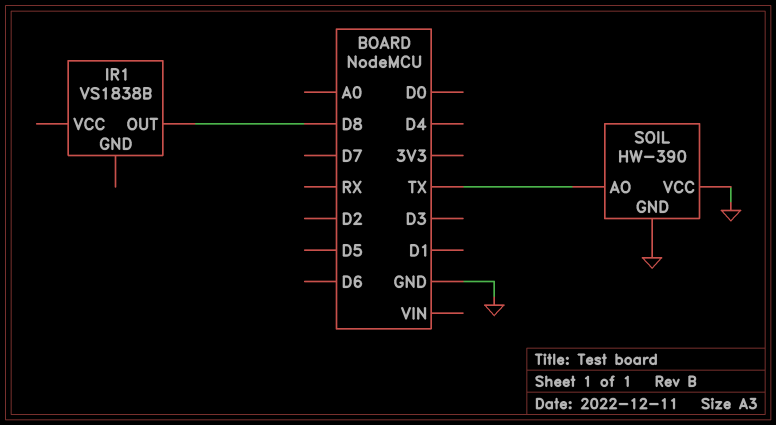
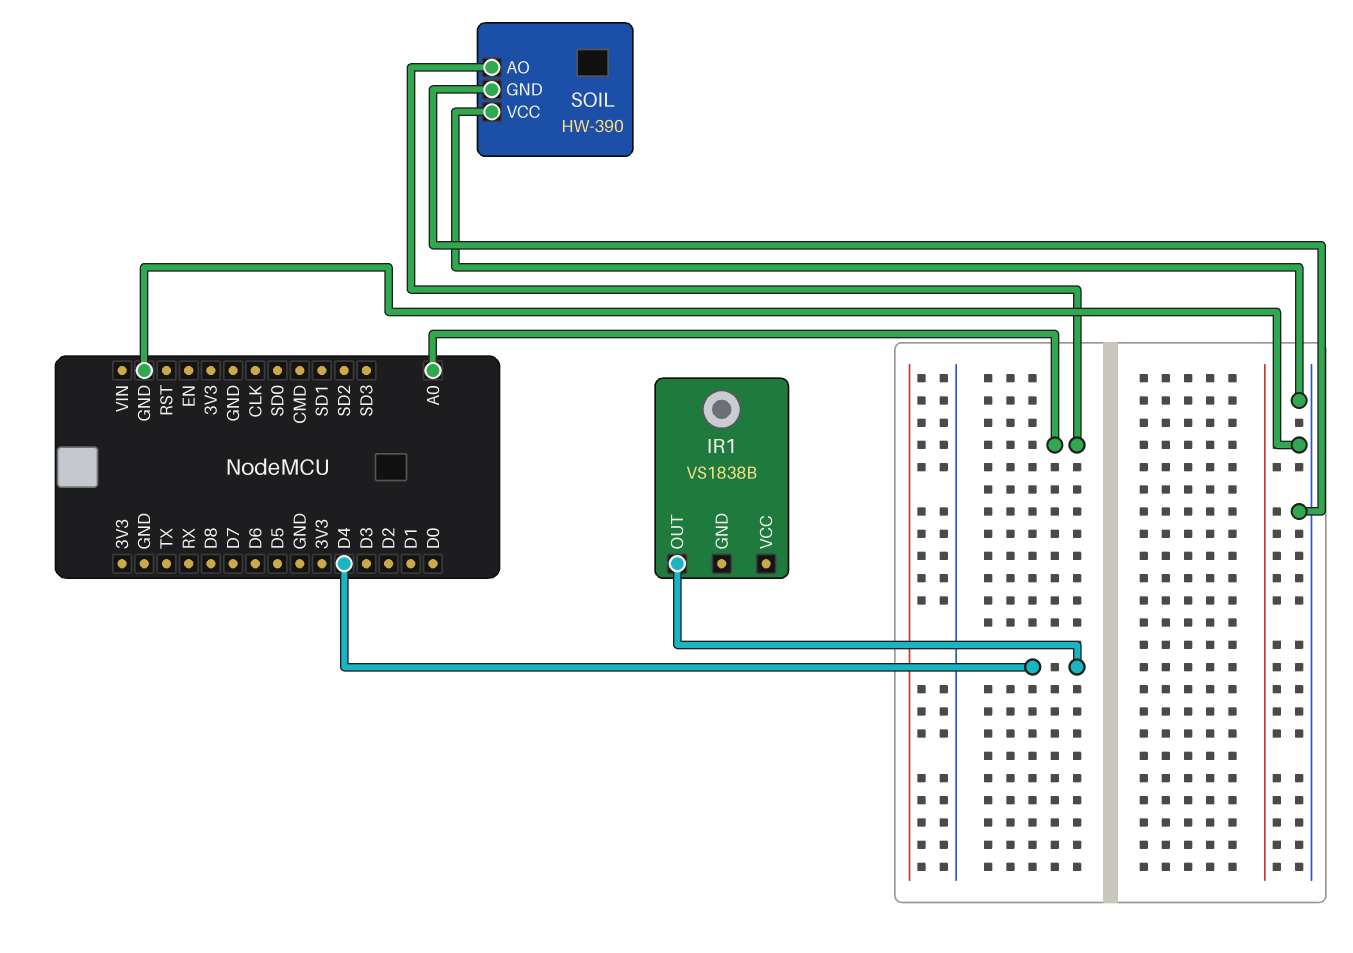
IR1 pin OUT: D8 -> D4
SOIL pin AO: TX -> A0

